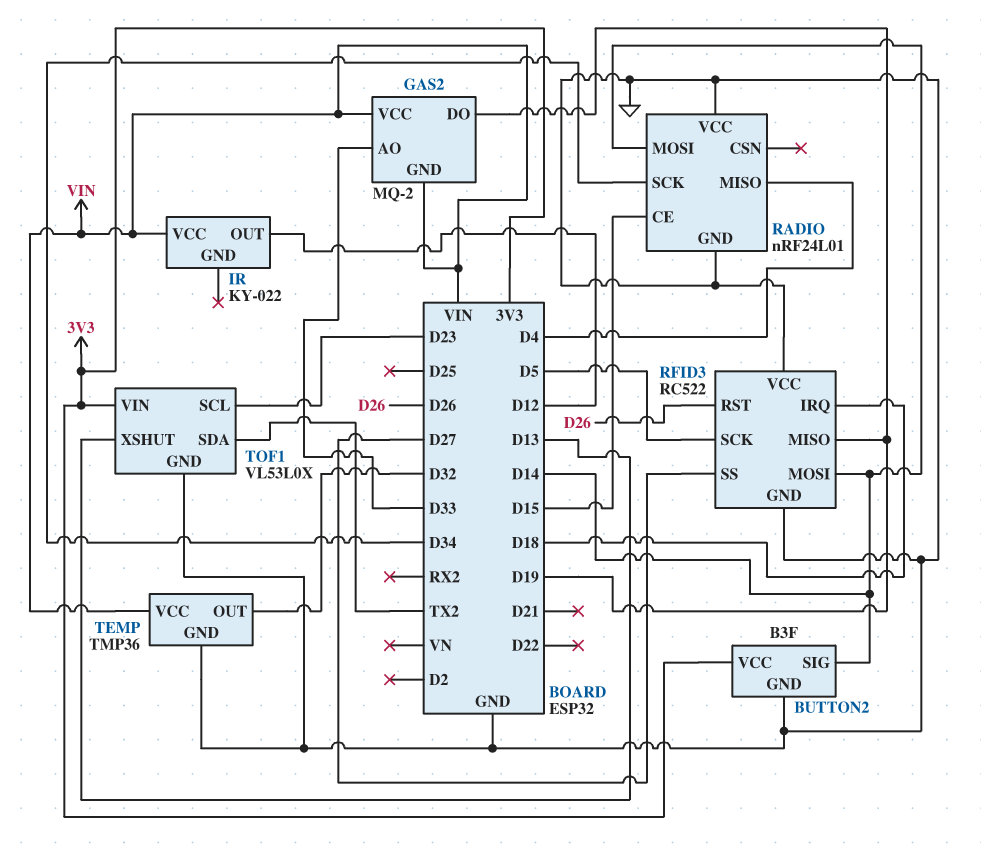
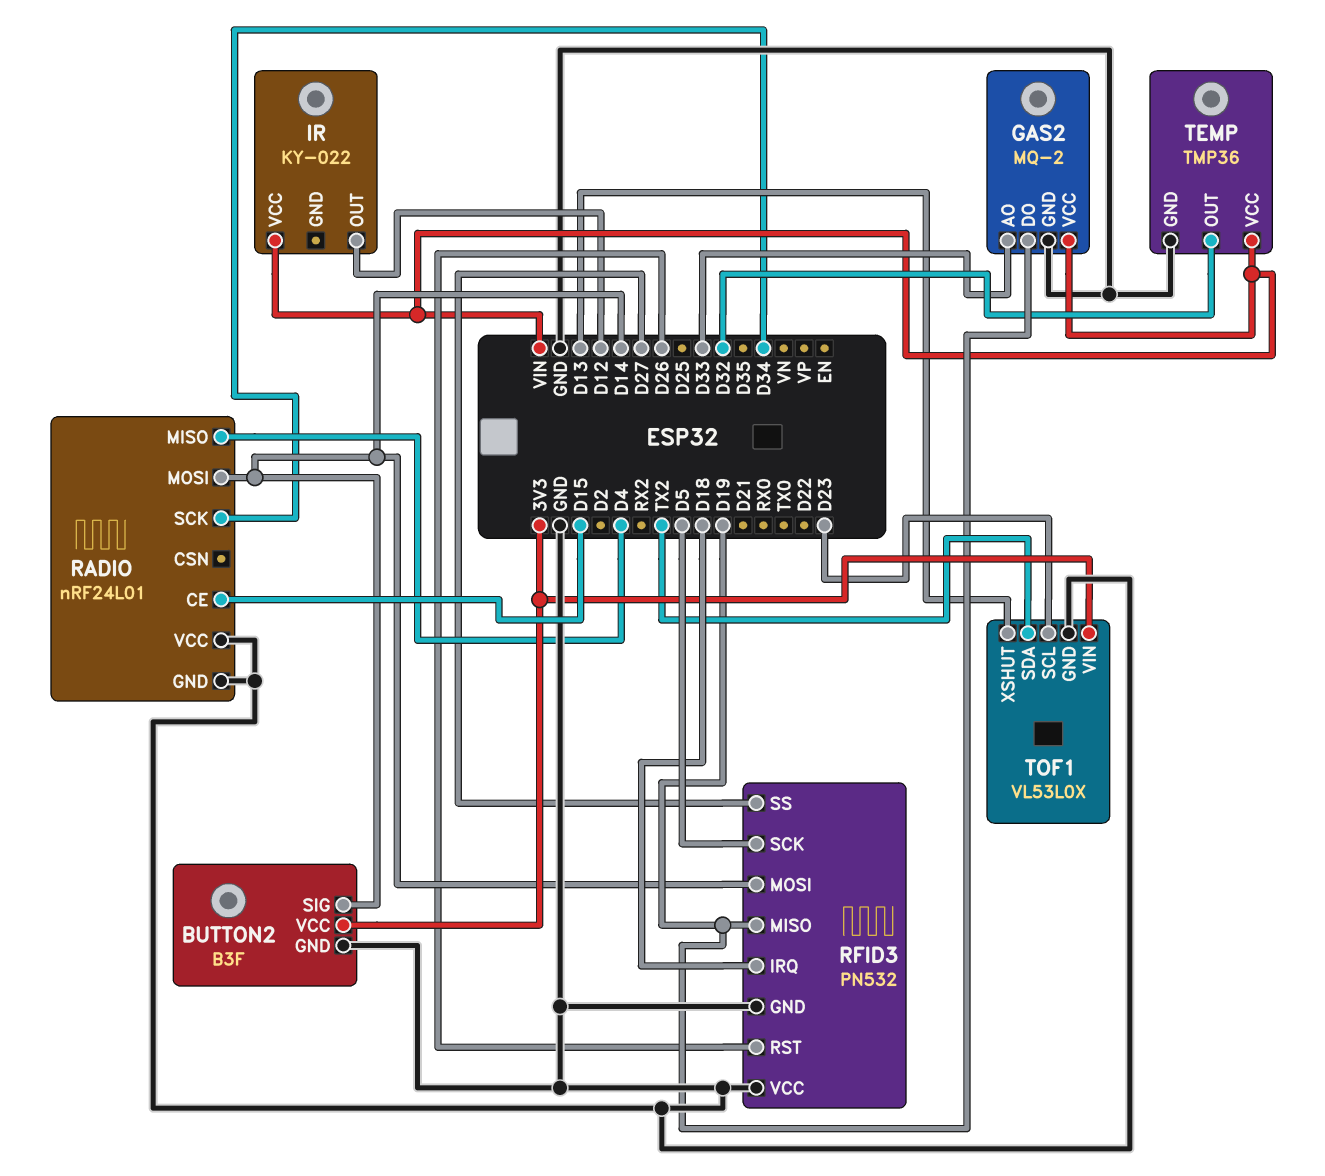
GAS2 pin GND: VIN -> GND
RFID3: RC522 -> PN532

